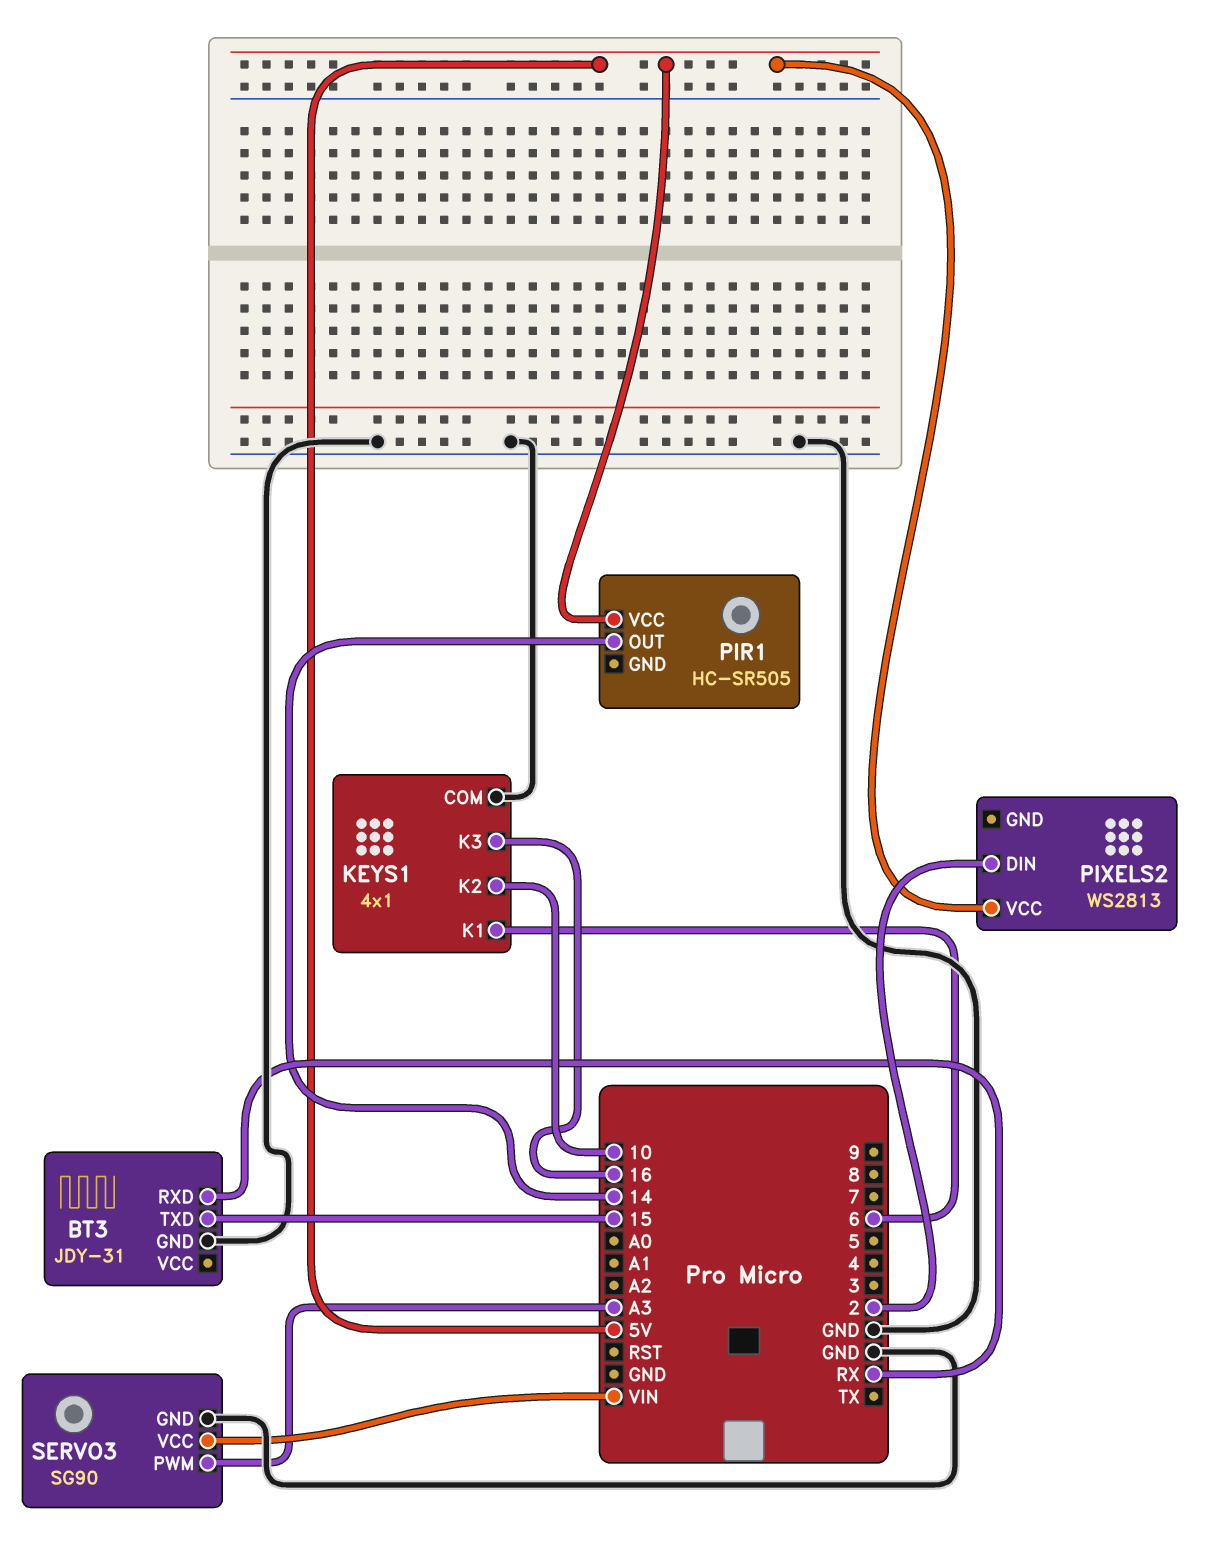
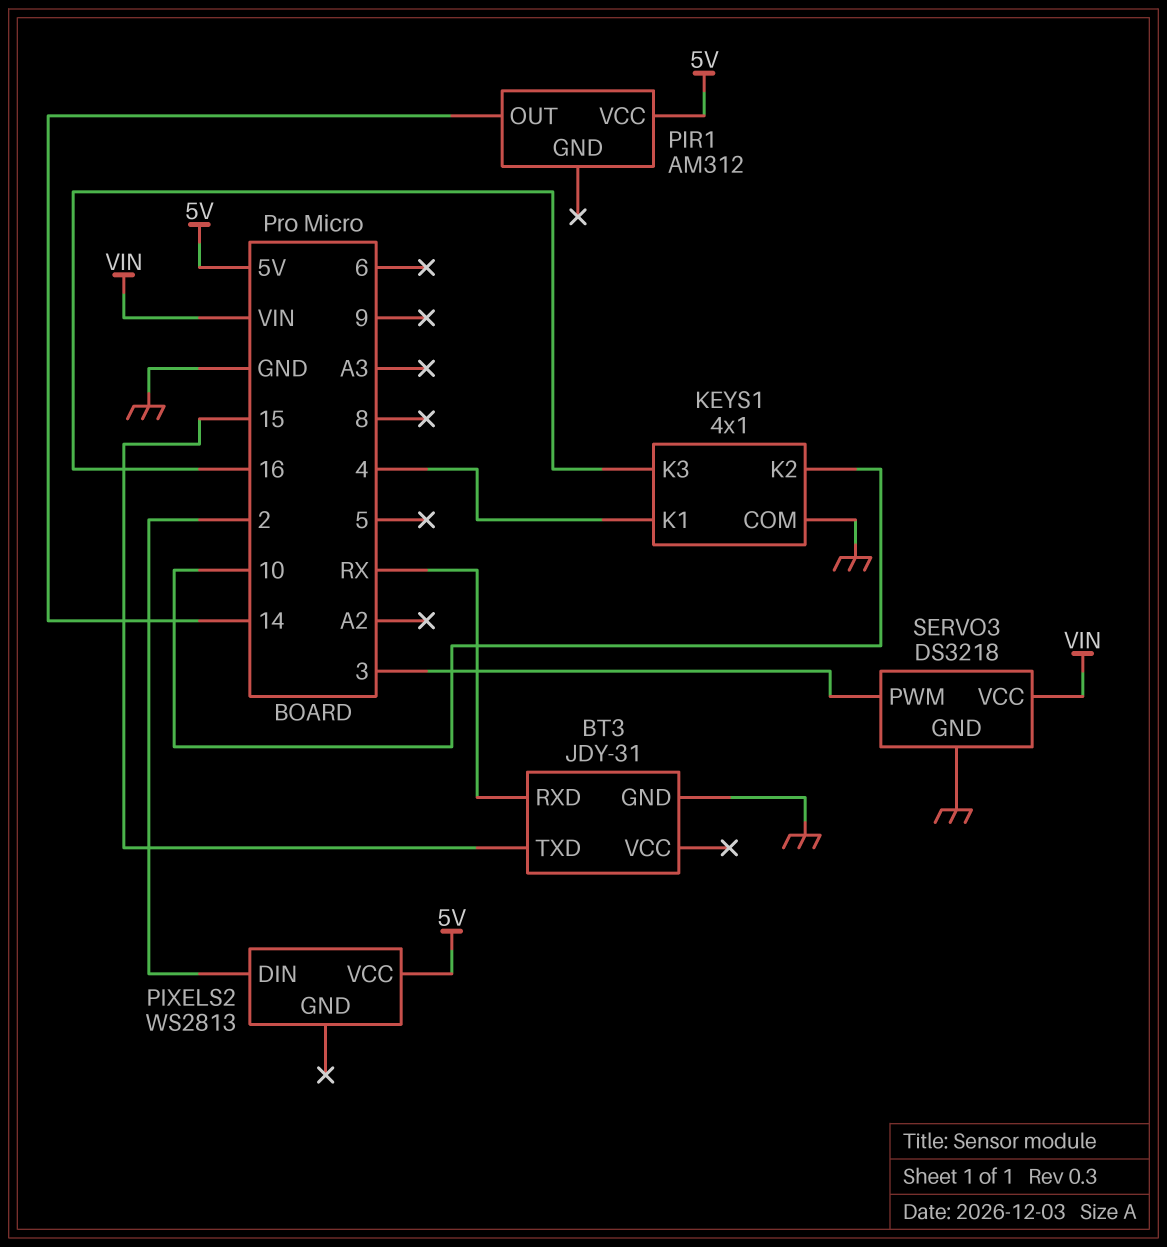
KEYS1 pin K1: 6 -> 4
PIR1: HC-SR505 -> AM312
SERVO3: SG90 -> DS3218
SERVO3 pin PWM: A3 -> 3

